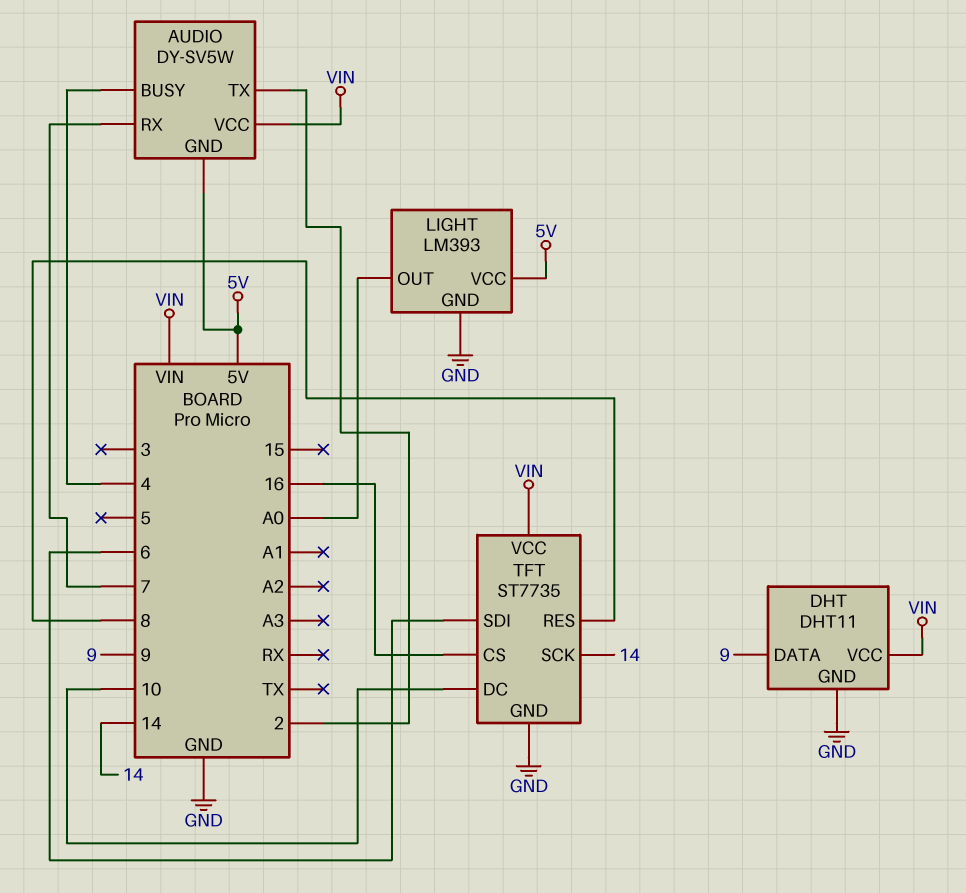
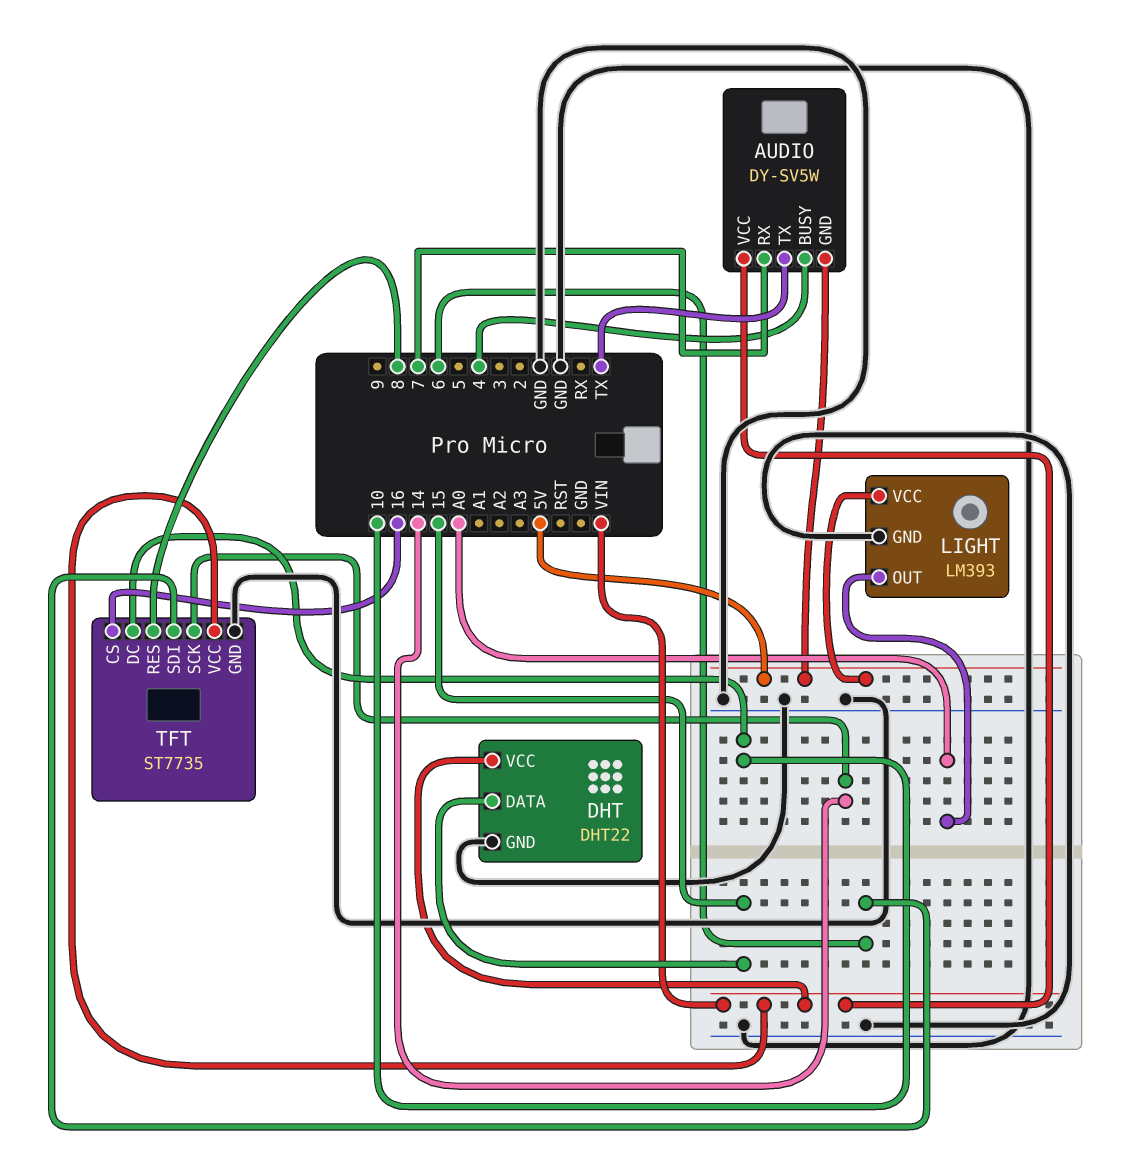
AUDIO pin TX: 2 -> TX
DHT: DHT11 -> DHT22
DHT pin DATA: 9 -> 15

